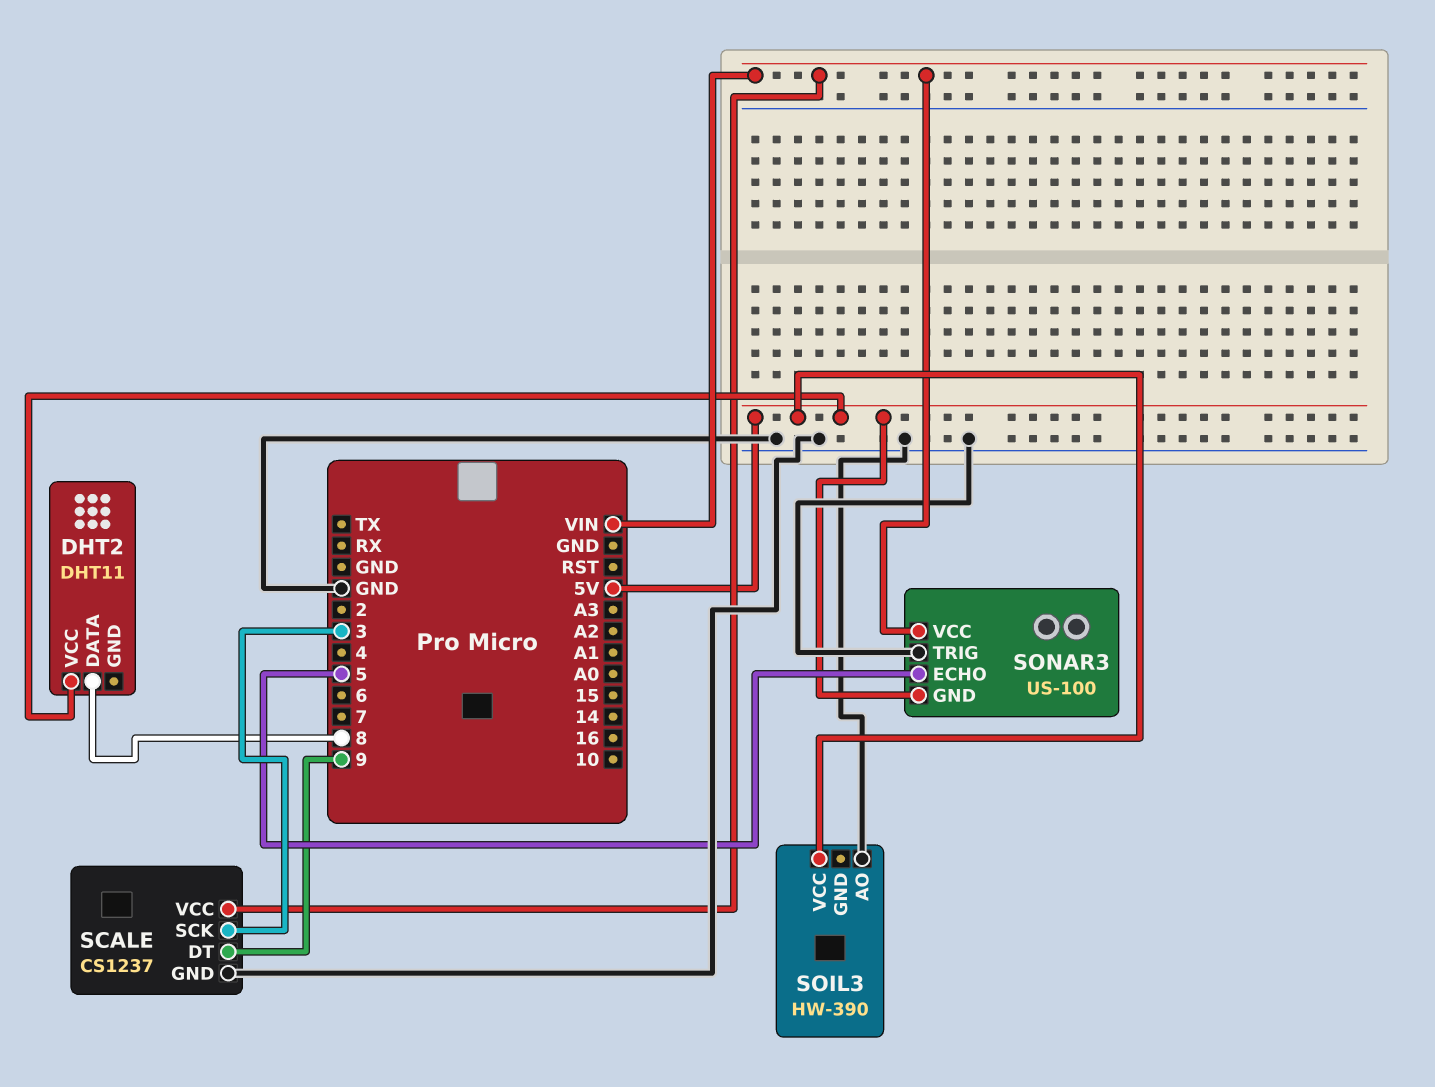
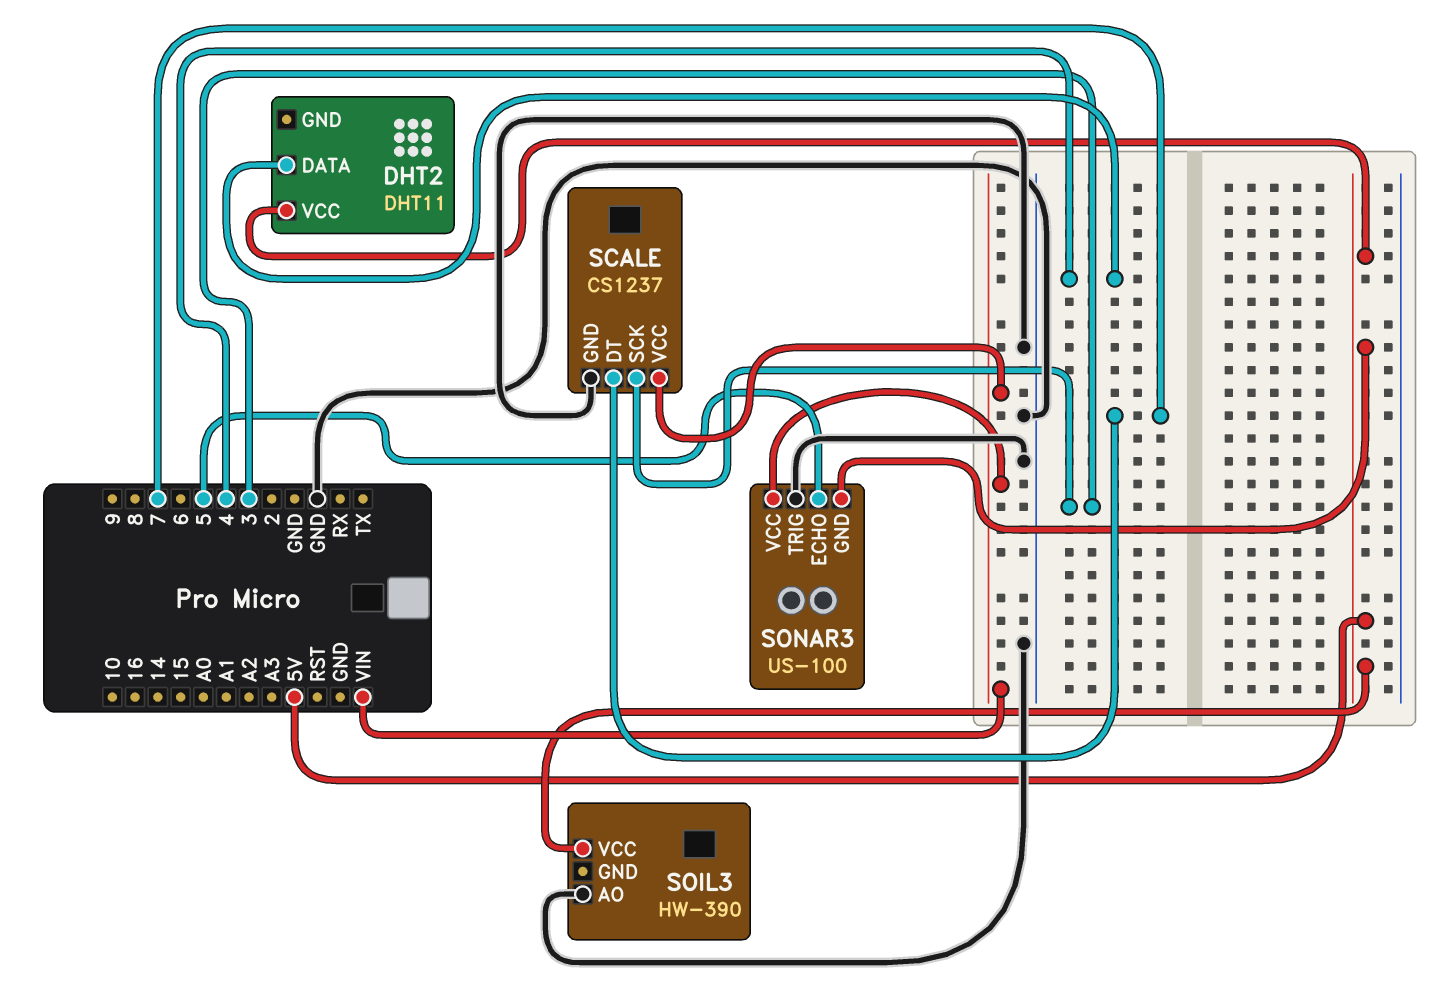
DHT2 pin DATA: 8 -> 4
SCALE pin DT: 9 -> 7

